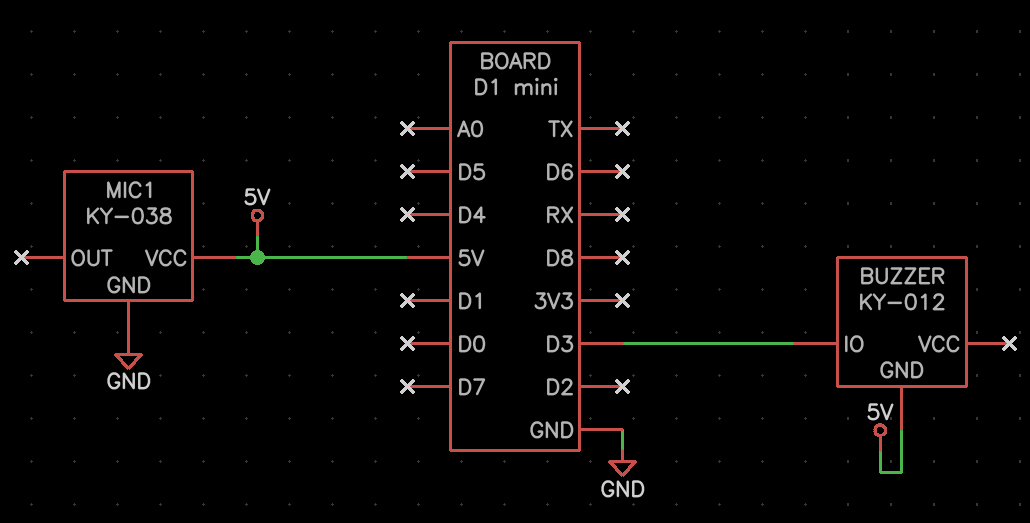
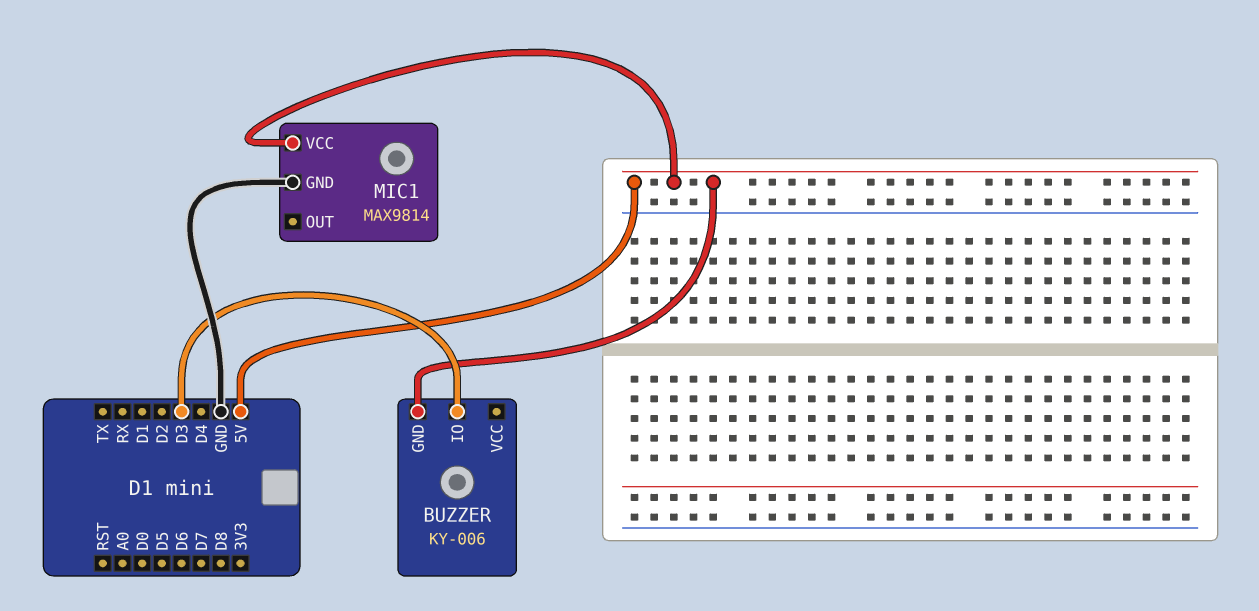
BUZZER: KY-012 -> KY-006
MIC1: KY-038 -> MAX9814

